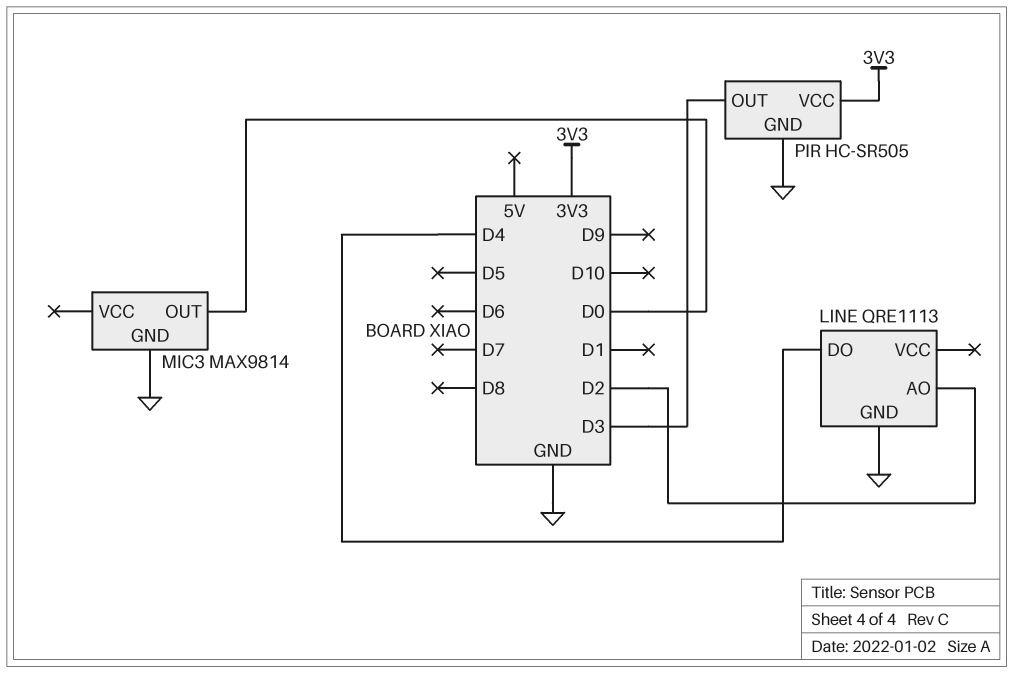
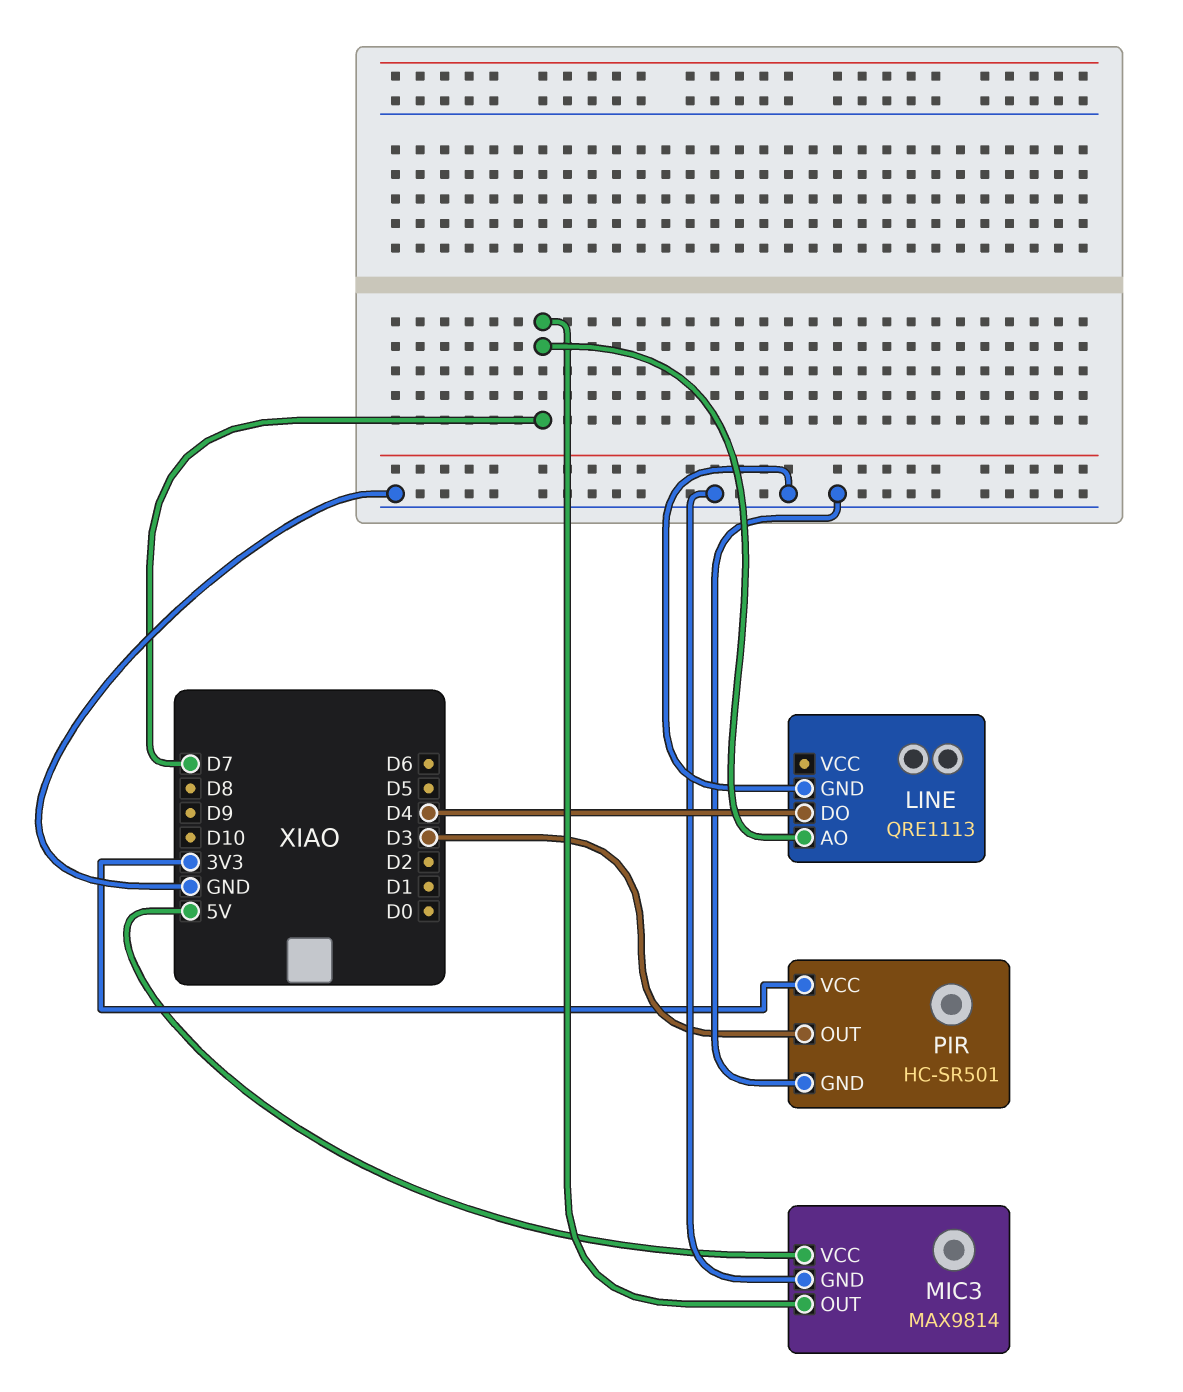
LINE pin AO: D2 -> D7
MIC3 pin OUT: D0 -> D7
MIC3 pin VCC: none -> 5V
PIR: HC-SR505 -> HC-SR501

